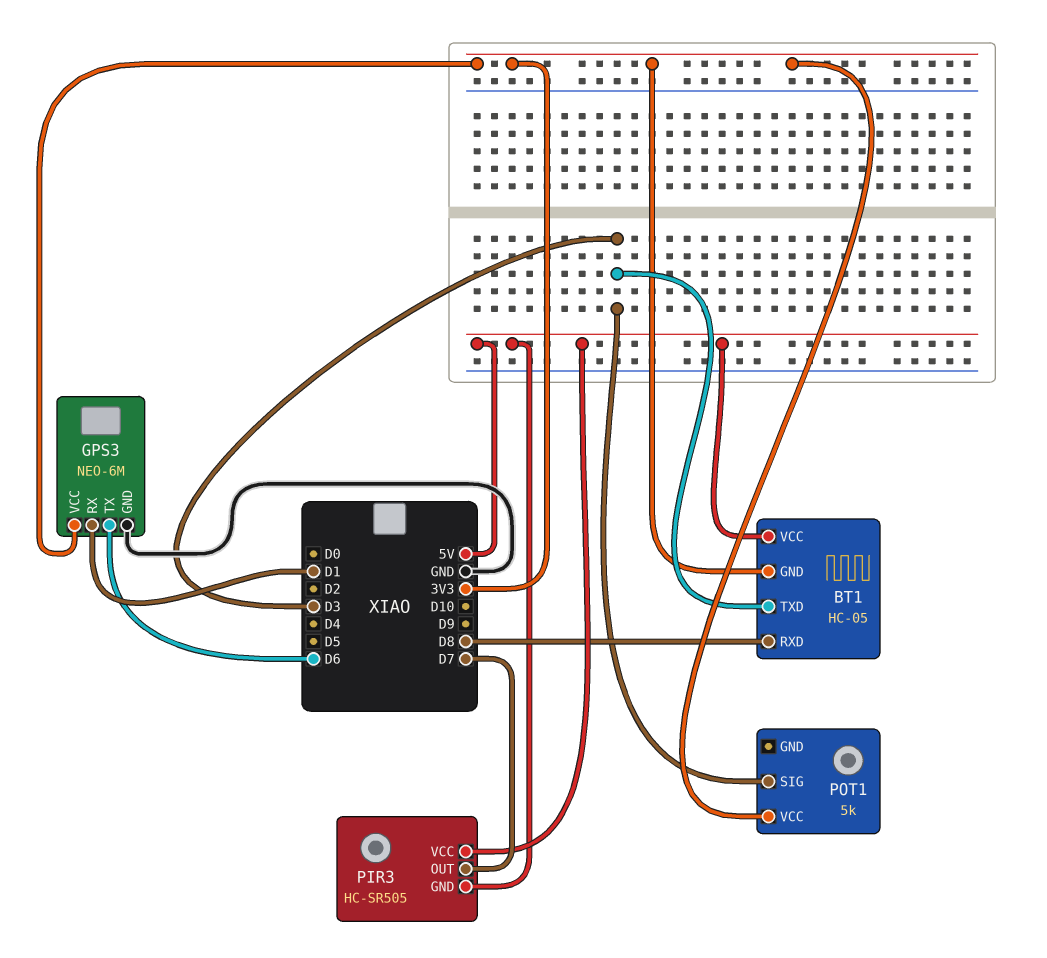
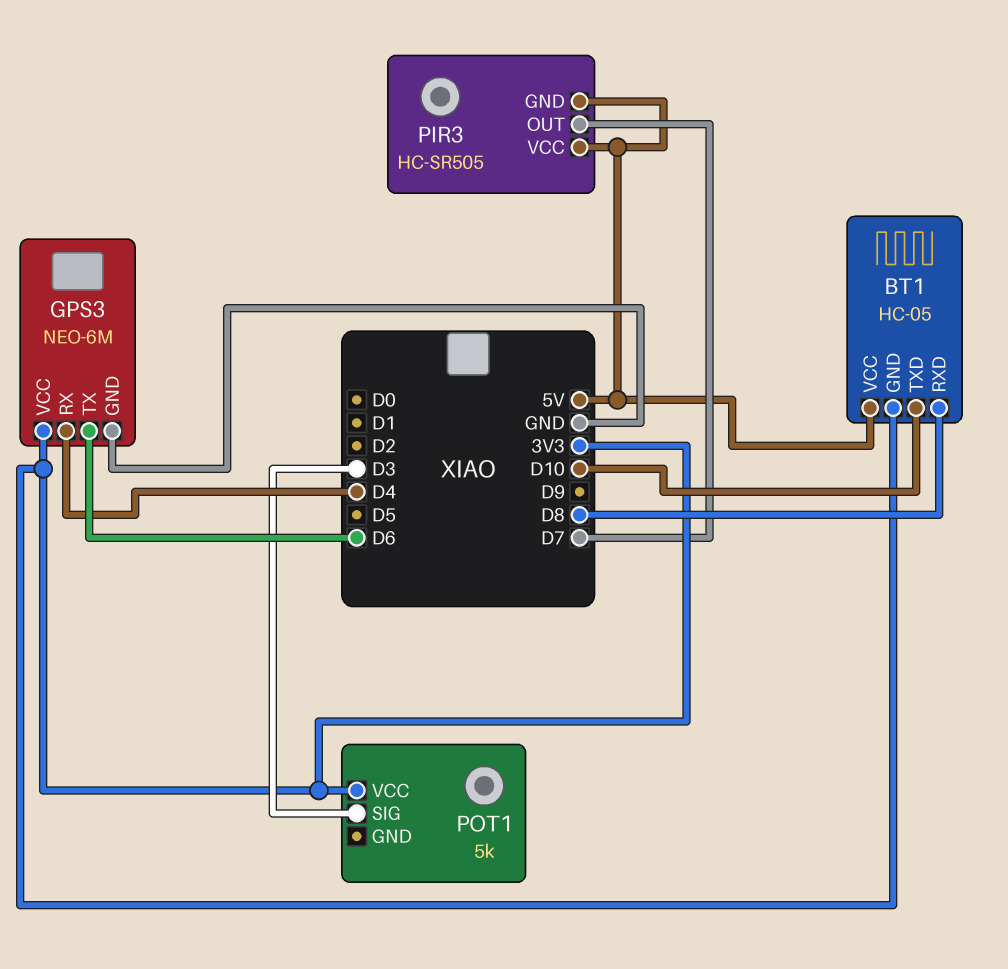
BT1 pin TXD: D3 -> D10
GPS3 pin RX: D1 -> D4

